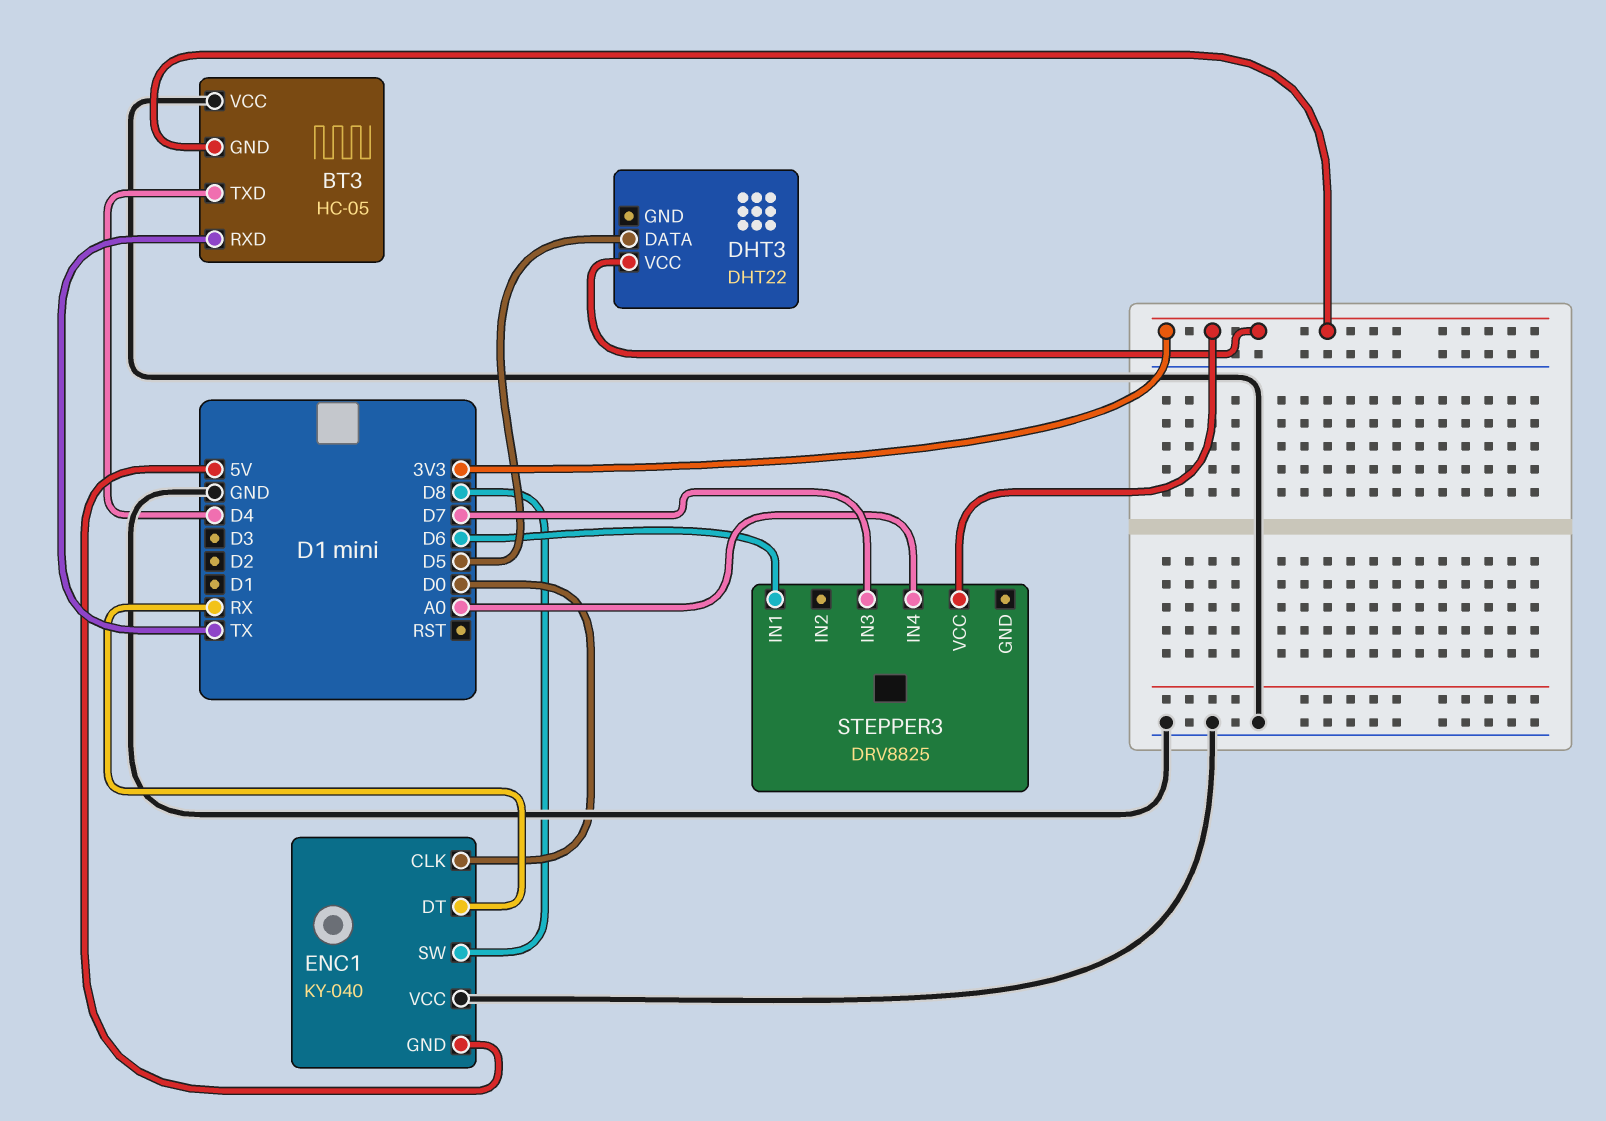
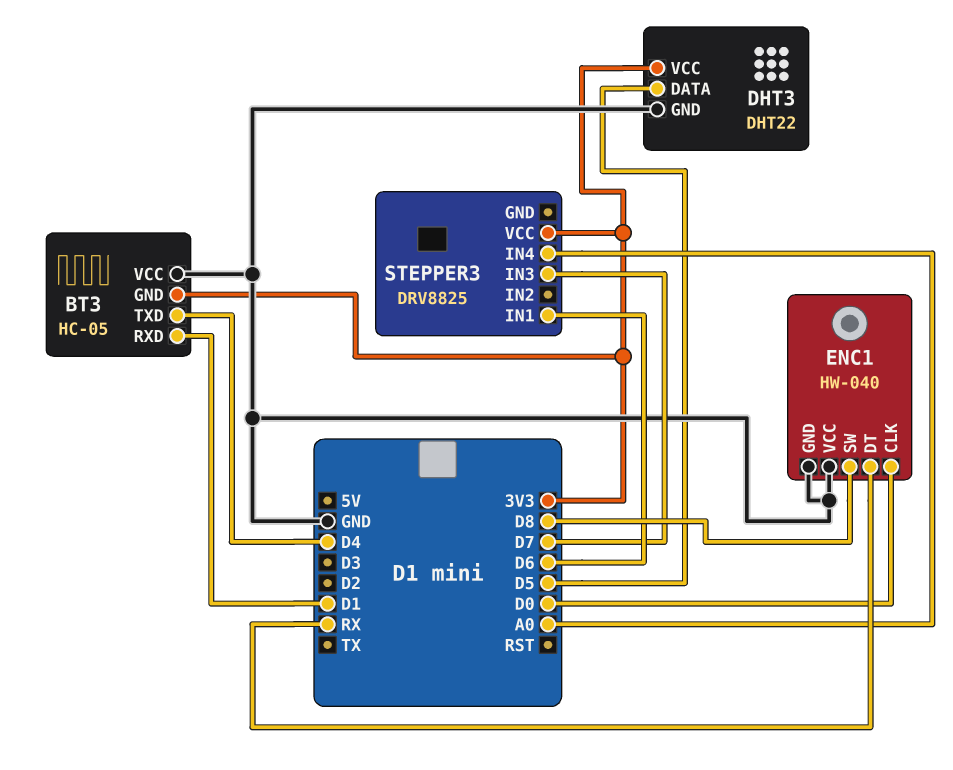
BT3 pin RXD: TX -> D1
DHT3 pin GND: none -> GND
ENC1: KY-040 -> HW-040
ENC1 pin GND: 5V -> GND

